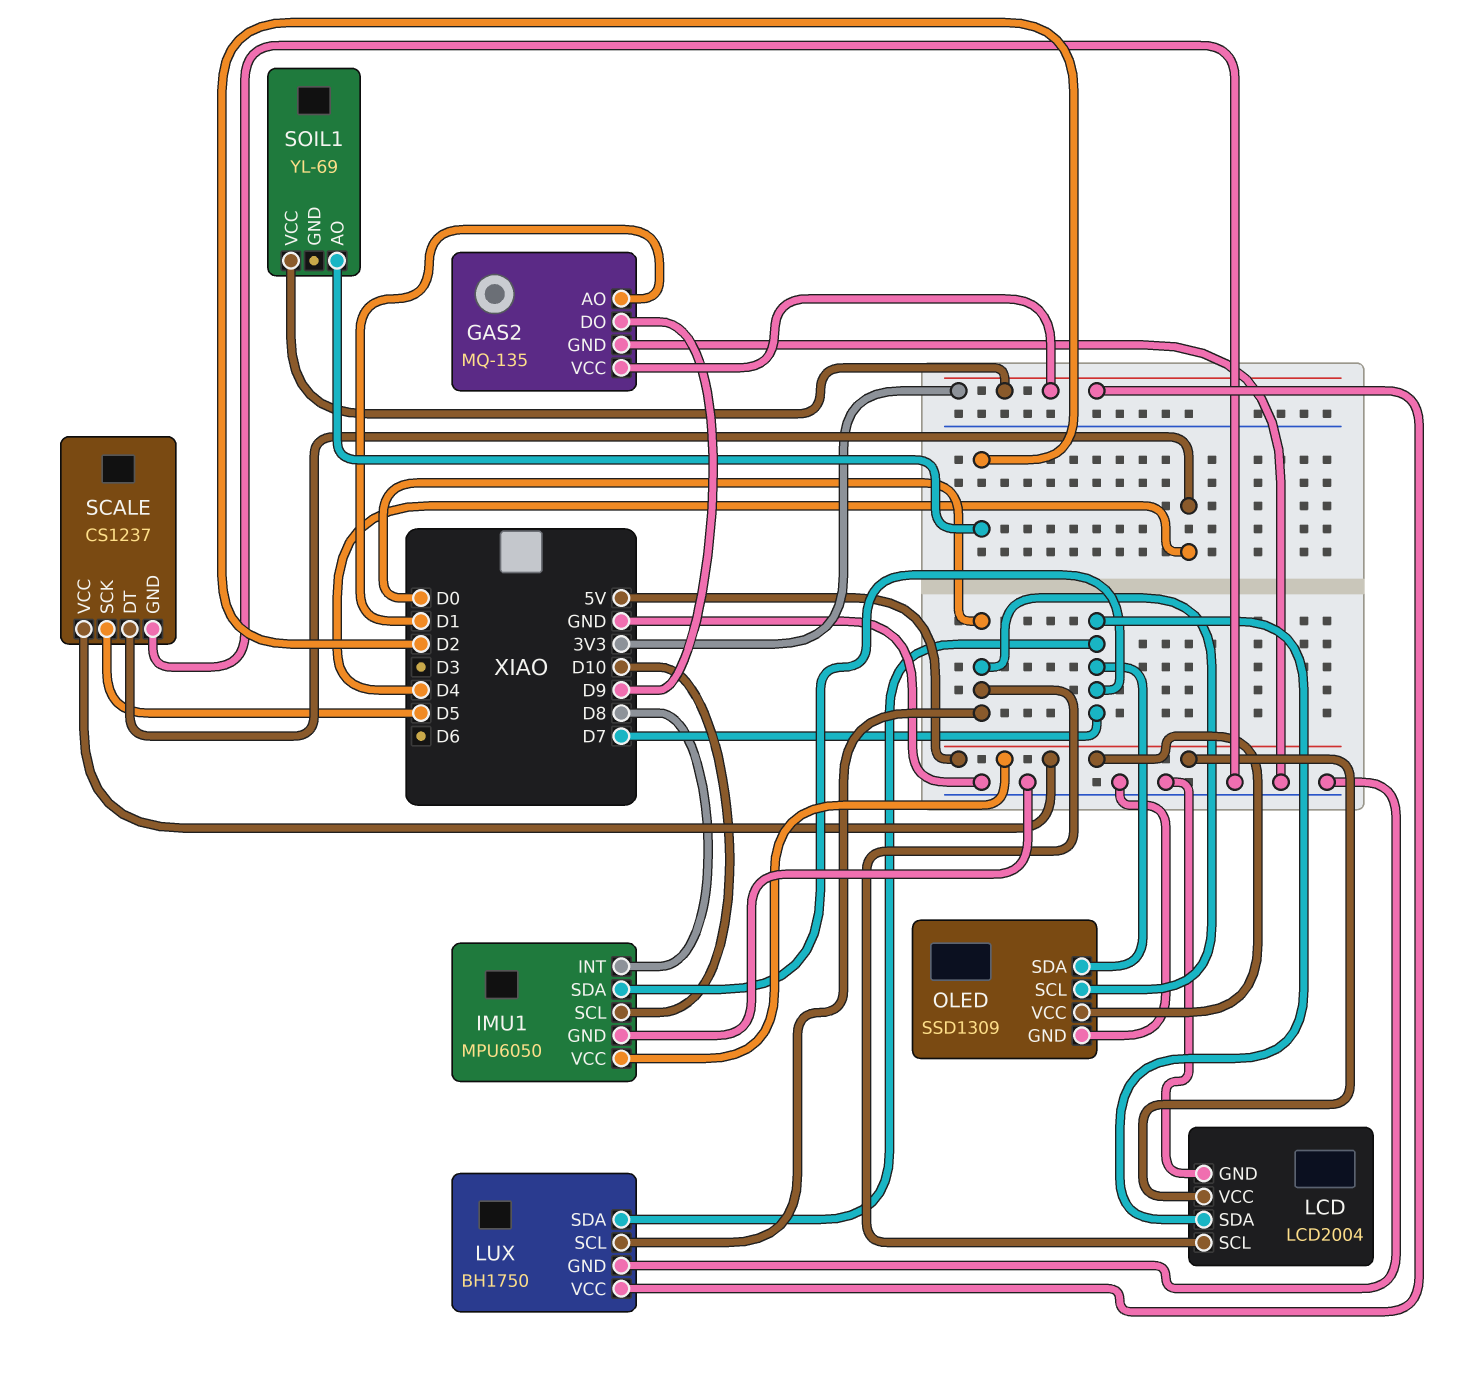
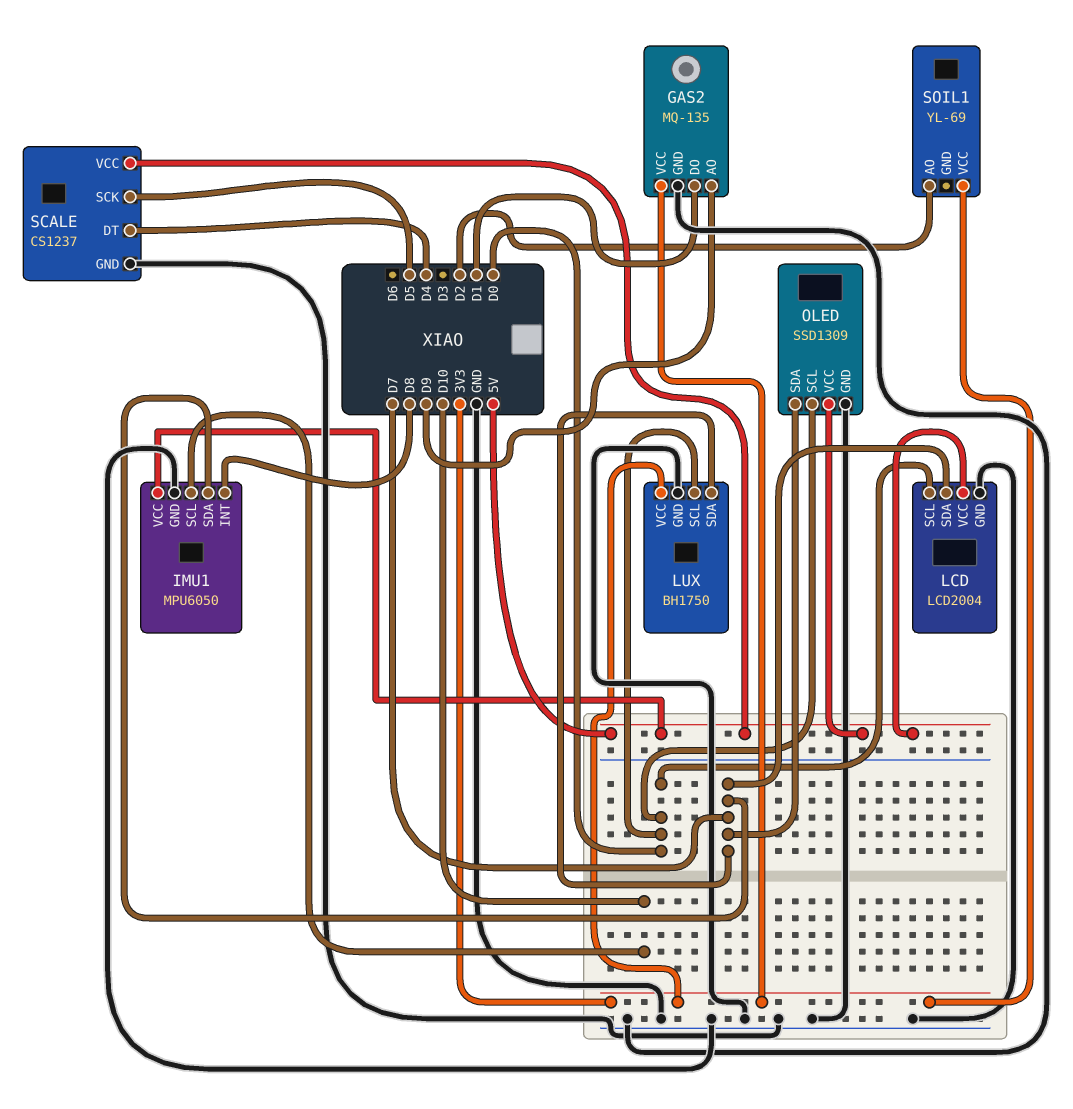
GAS2 pin AO: D1 -> D9
GAS2 pin DO: D9 -> D1

